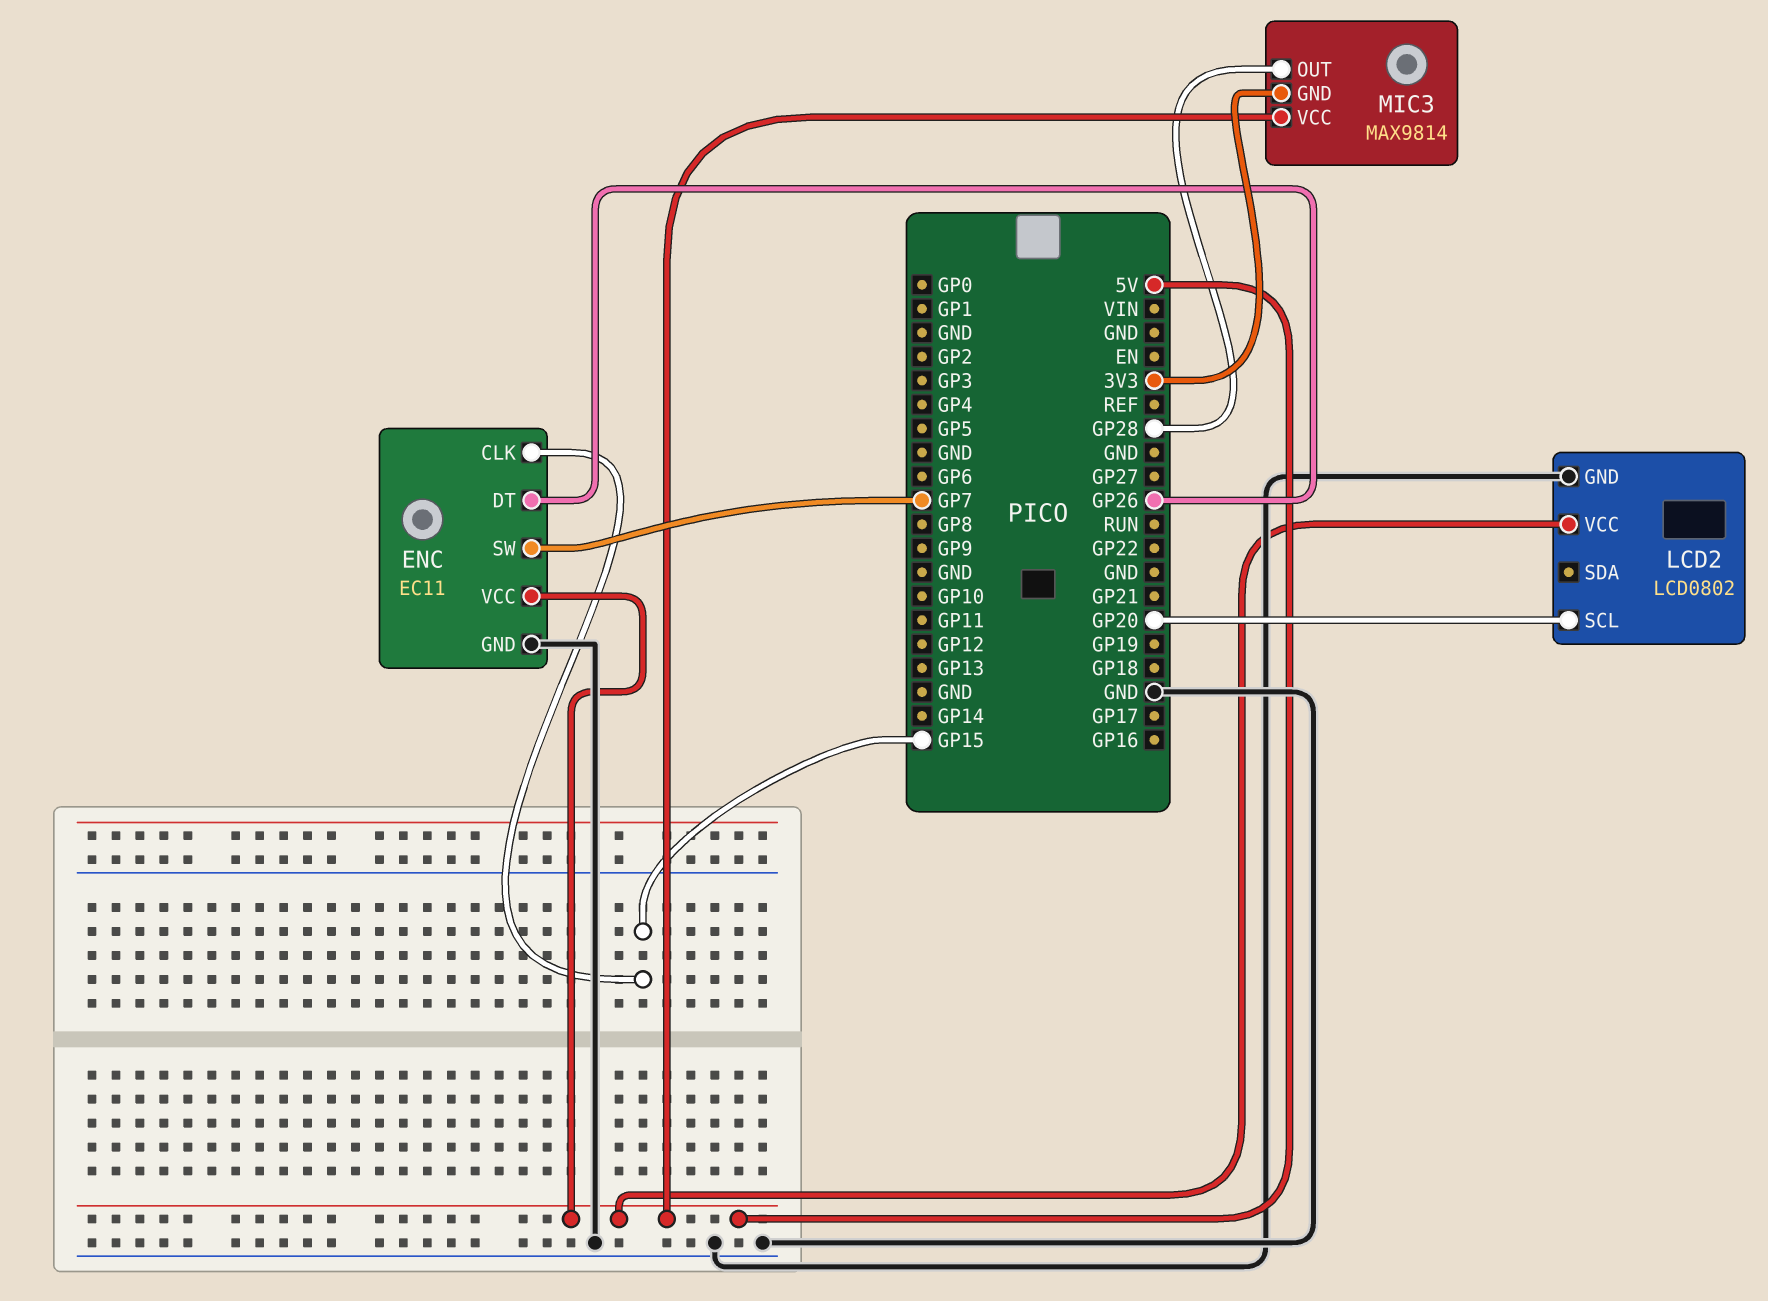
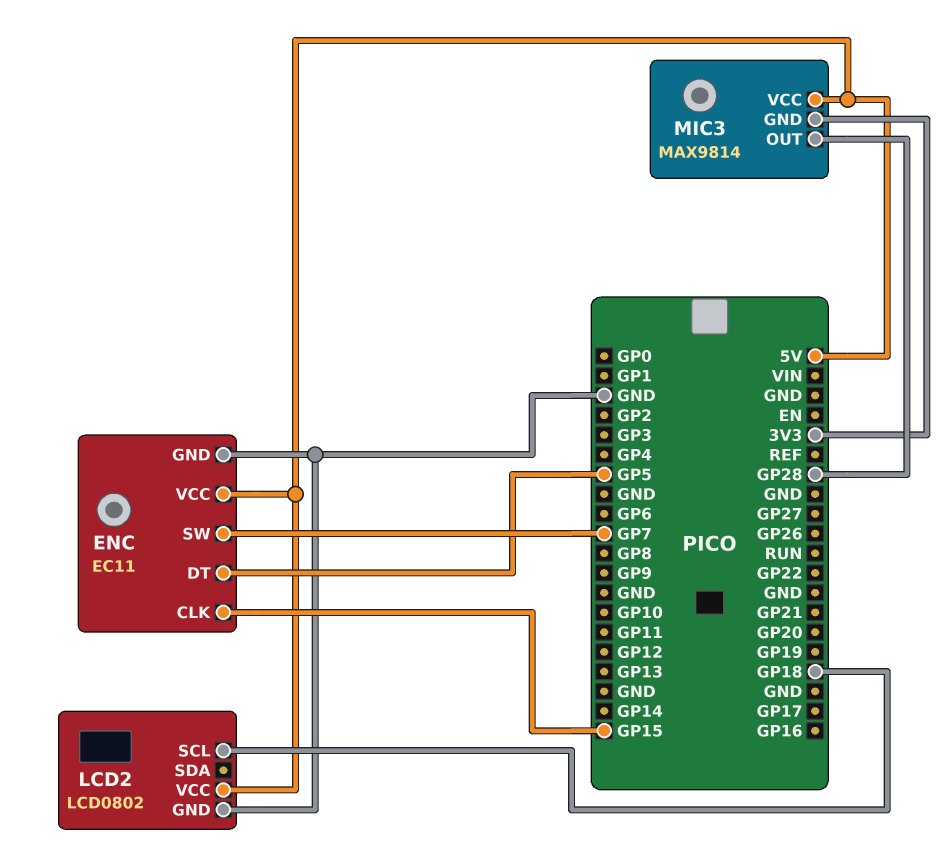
ENC pin DT: GP26 -> GP5
LCD2 pin SCL: GP20 -> GP18

